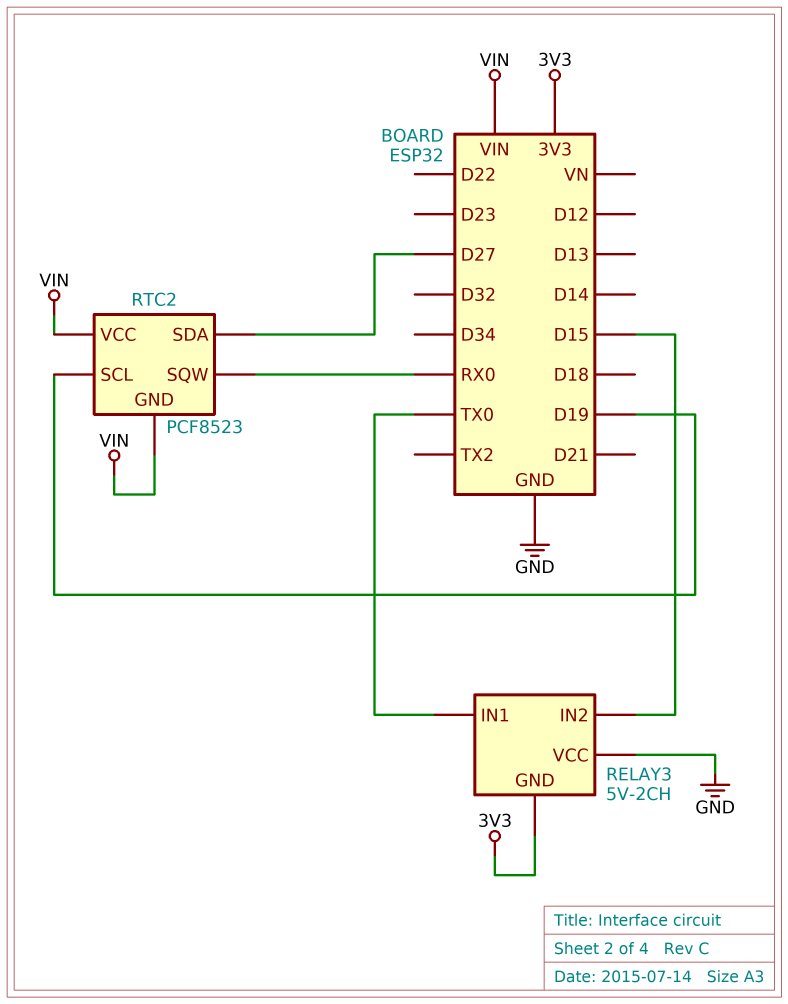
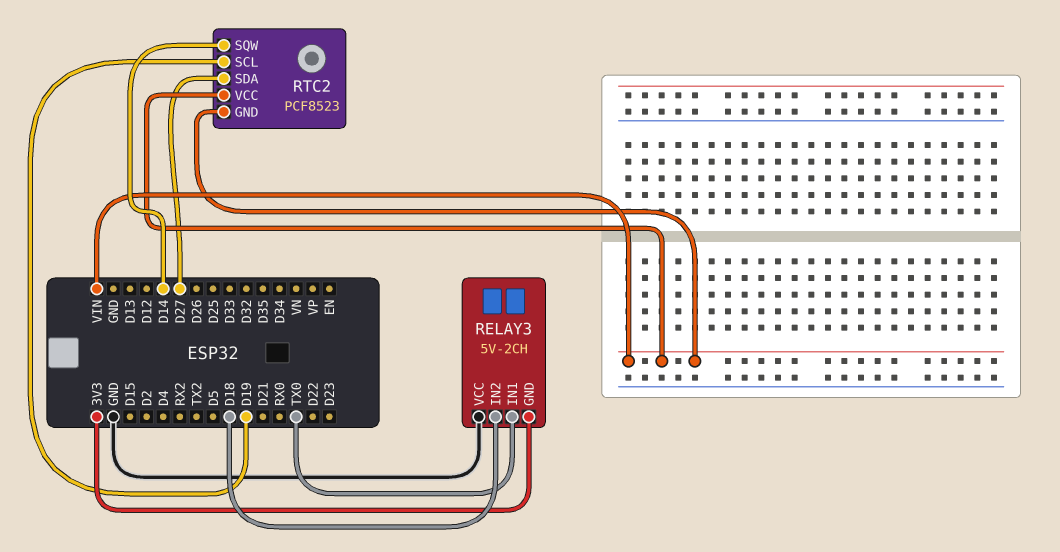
RELAY3 pin IN2: D15 -> D18
RTC2 pin SQW: RX0 -> D14

